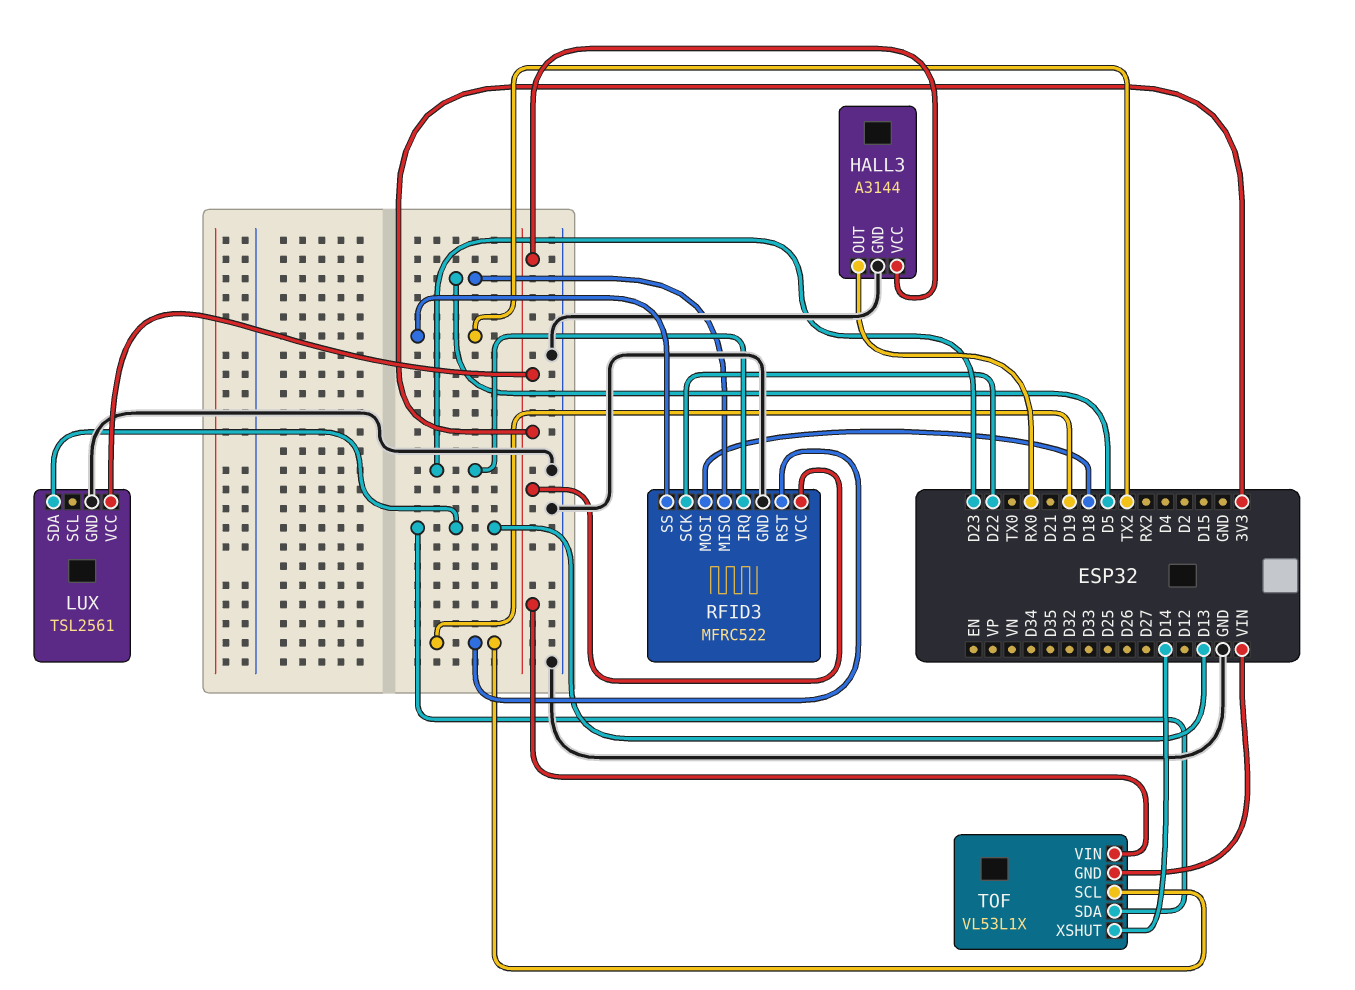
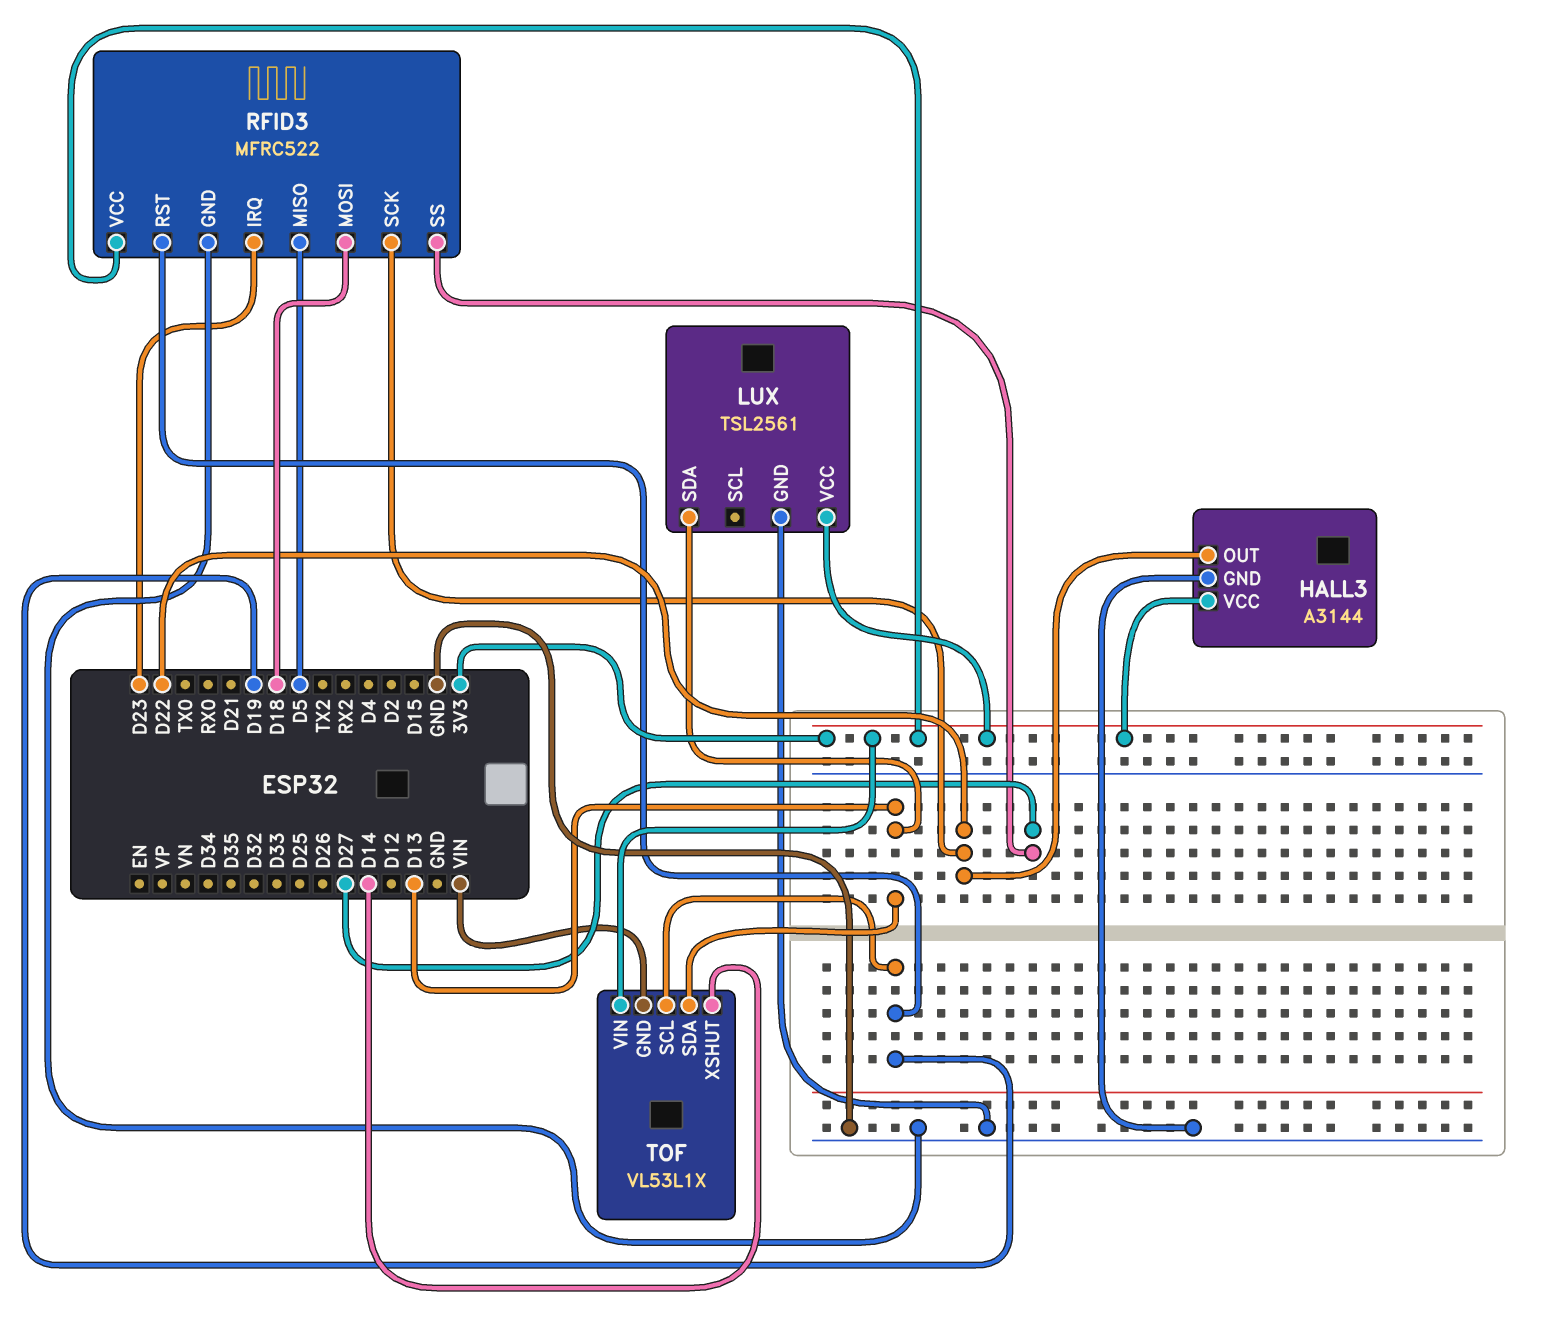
HALL3 pin OUT: RX0 -> D22
RFID3 pin SS: TX2 -> D27

